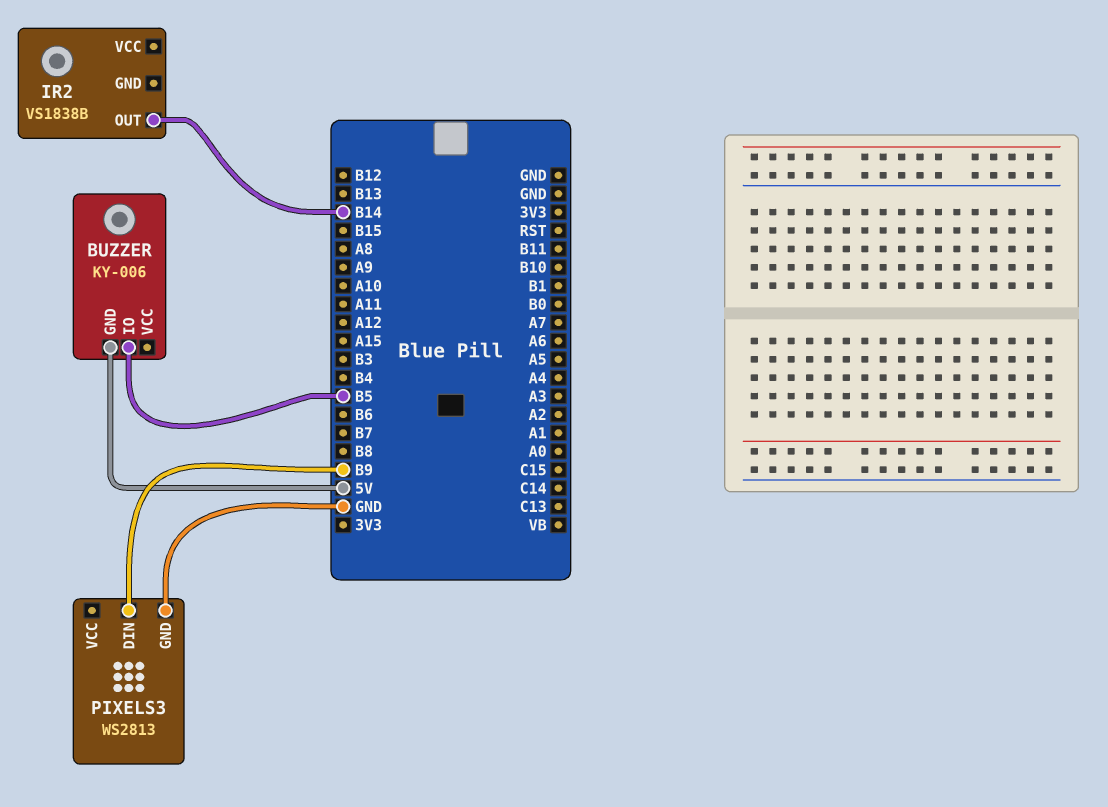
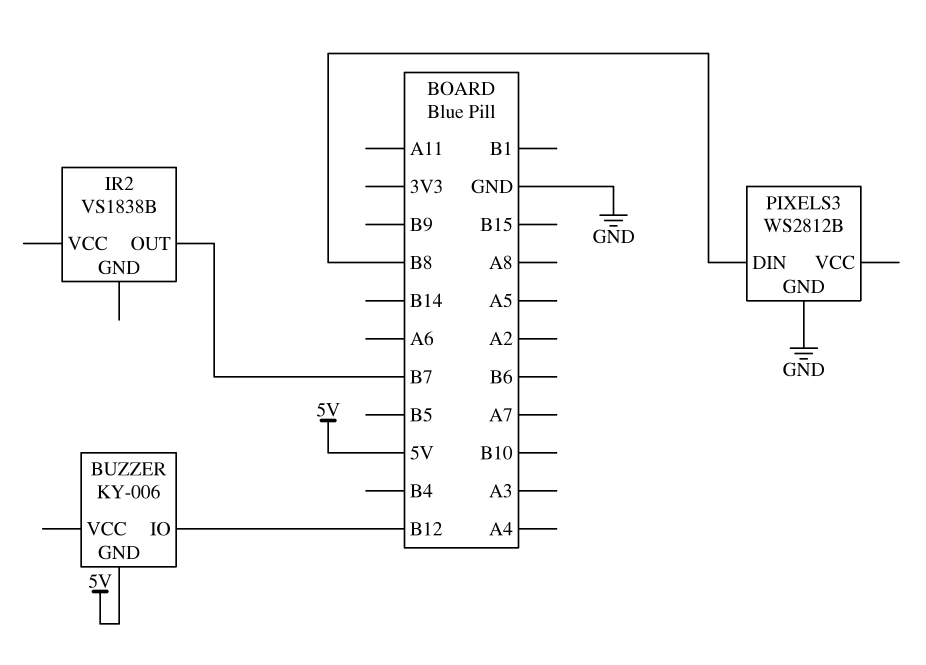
BUZZER pin IO: B5 -> B12
IR2 pin OUT: B14 -> B7
PIXELS3: WS2813 -> WS2812B
PIXELS3 pin DIN: B9 -> B8

